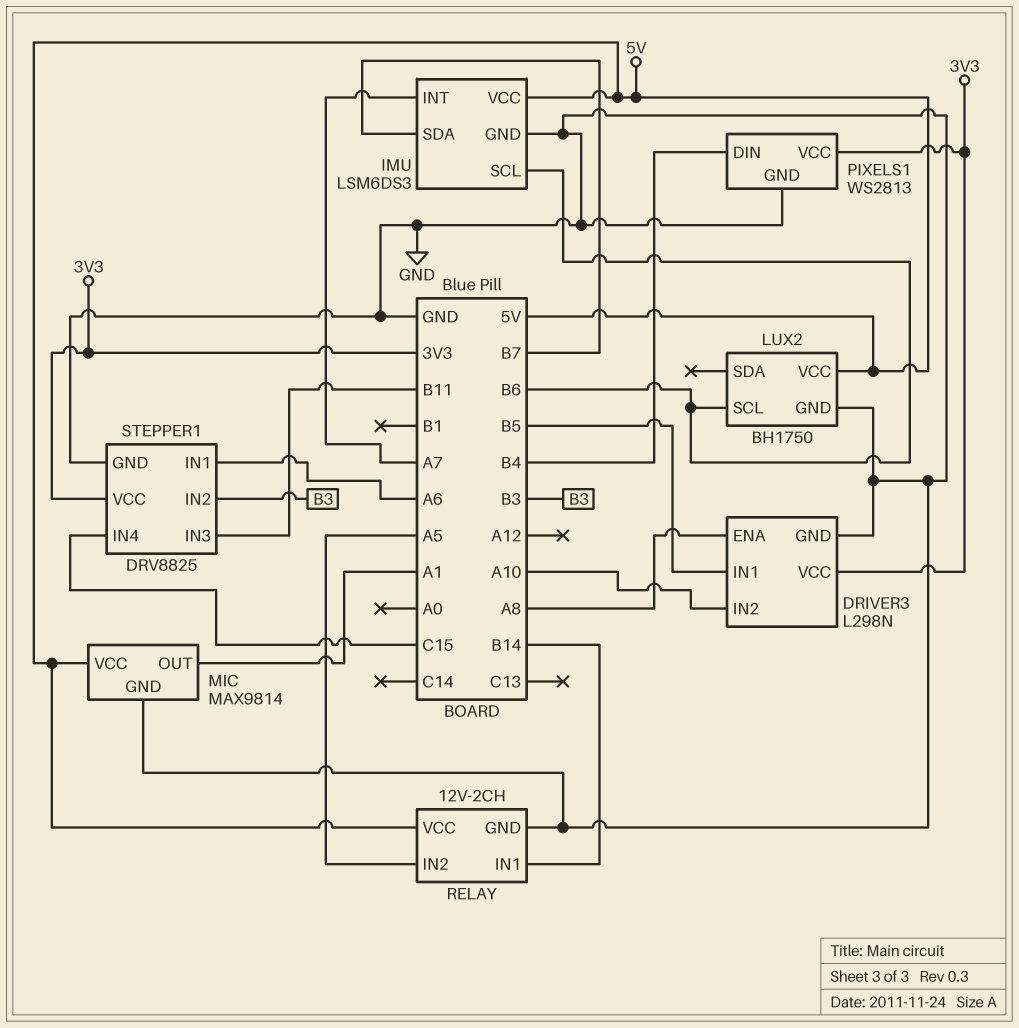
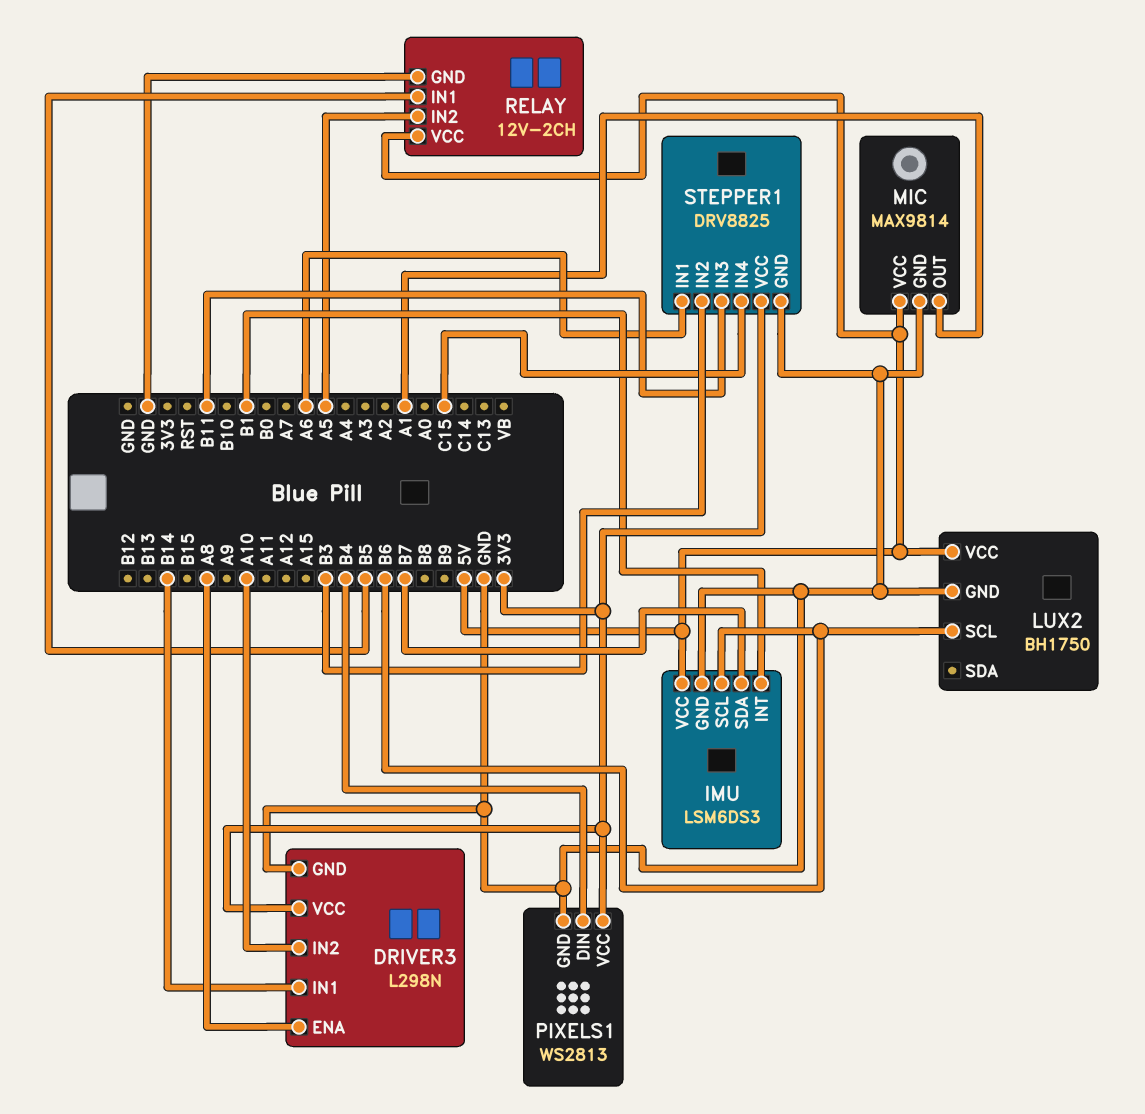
DRIVER3 pin IN1: B5 -> B14
IMU pin INT: A7 -> B1
RELAY pin IN1: B14 -> B5

